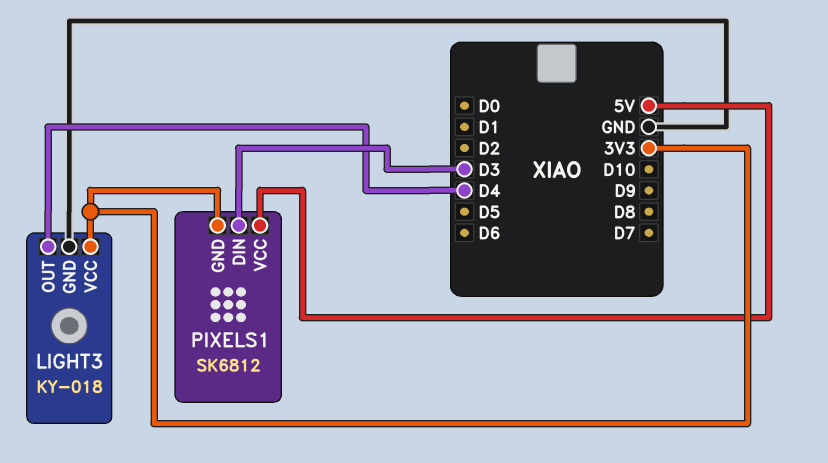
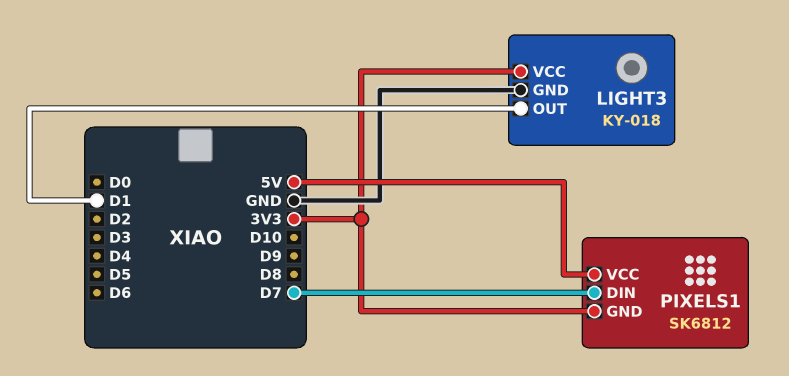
LIGHT3 pin OUT: D4 -> D1
PIXELS1 pin DIN: D3 -> D7

